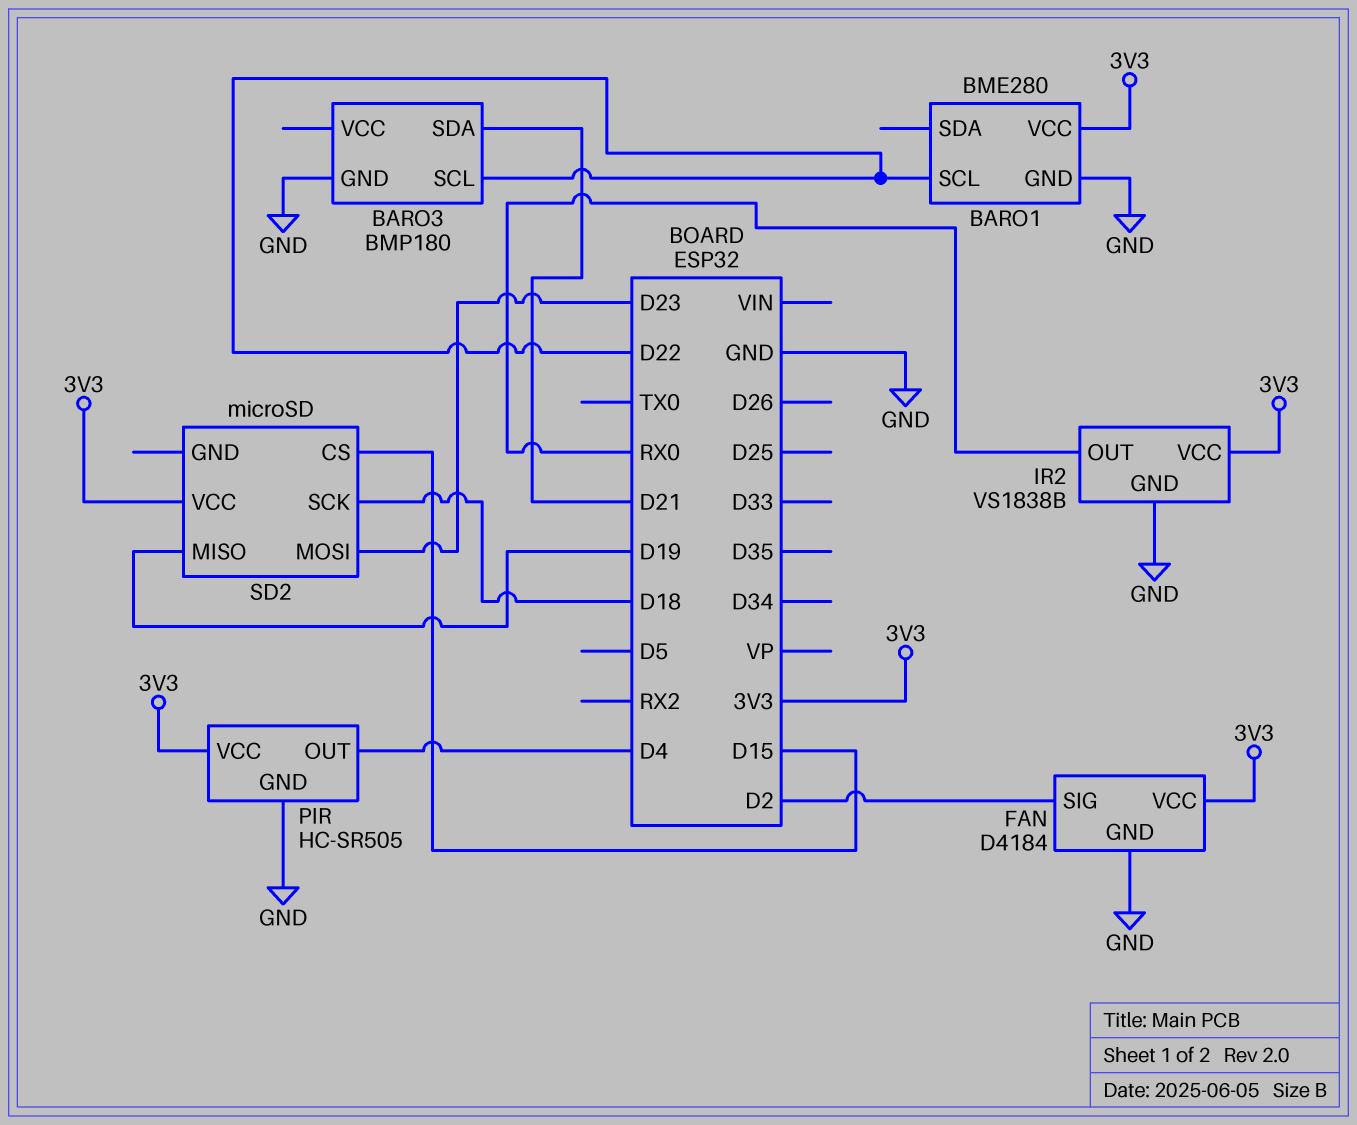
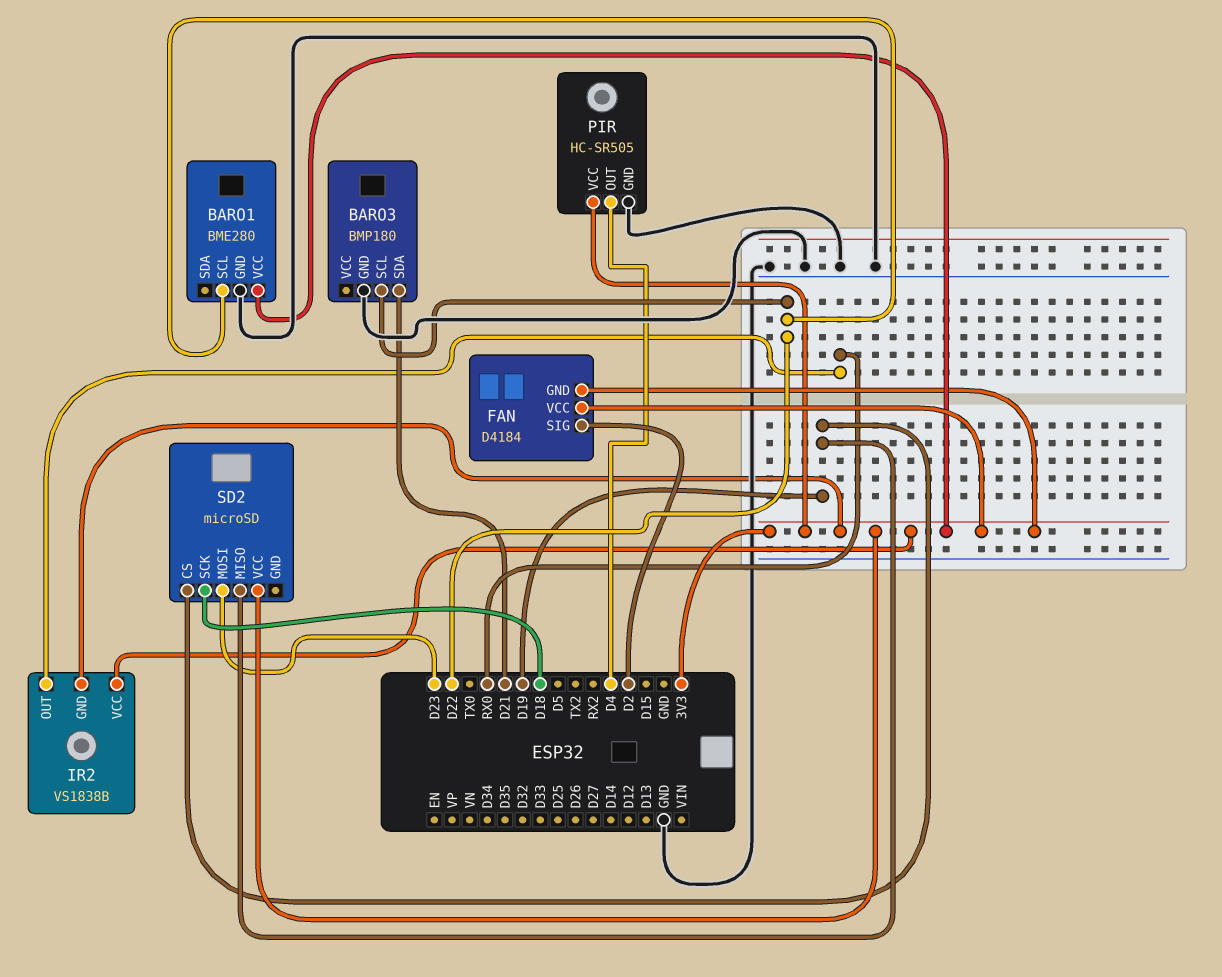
FAN pin GND: GND -> 3V3
IR2 pin GND: GND -> 3V3
SD2 pin CS: D15 -> D19

